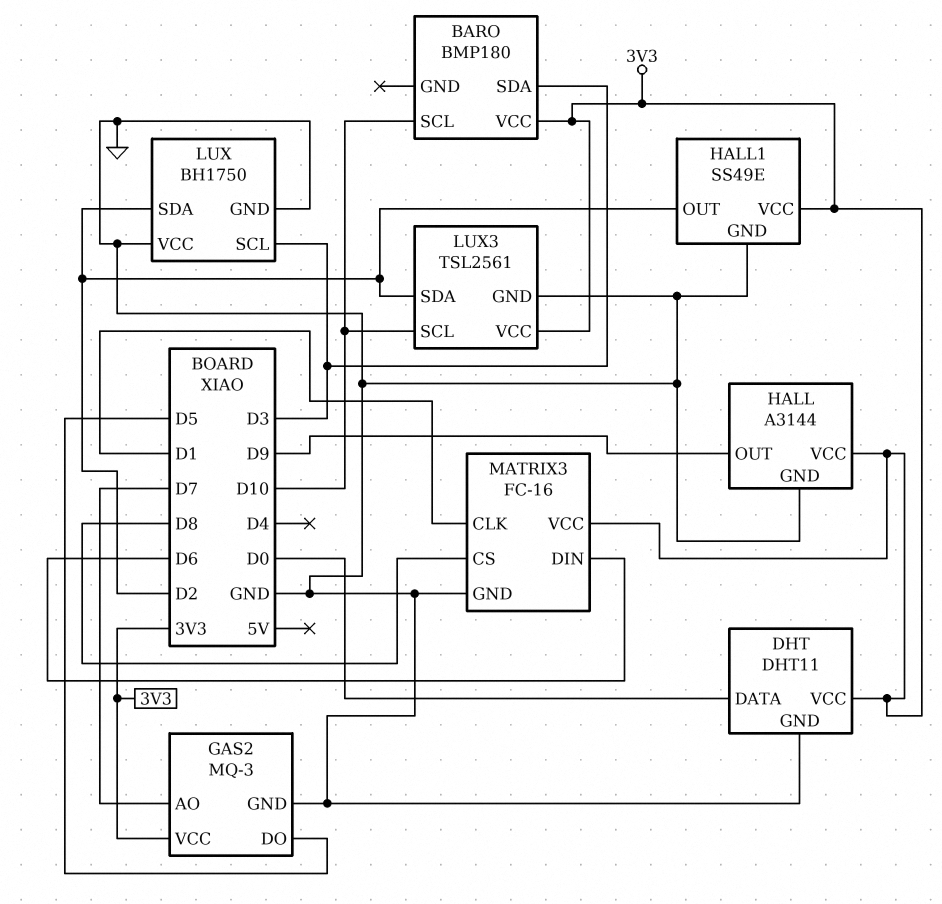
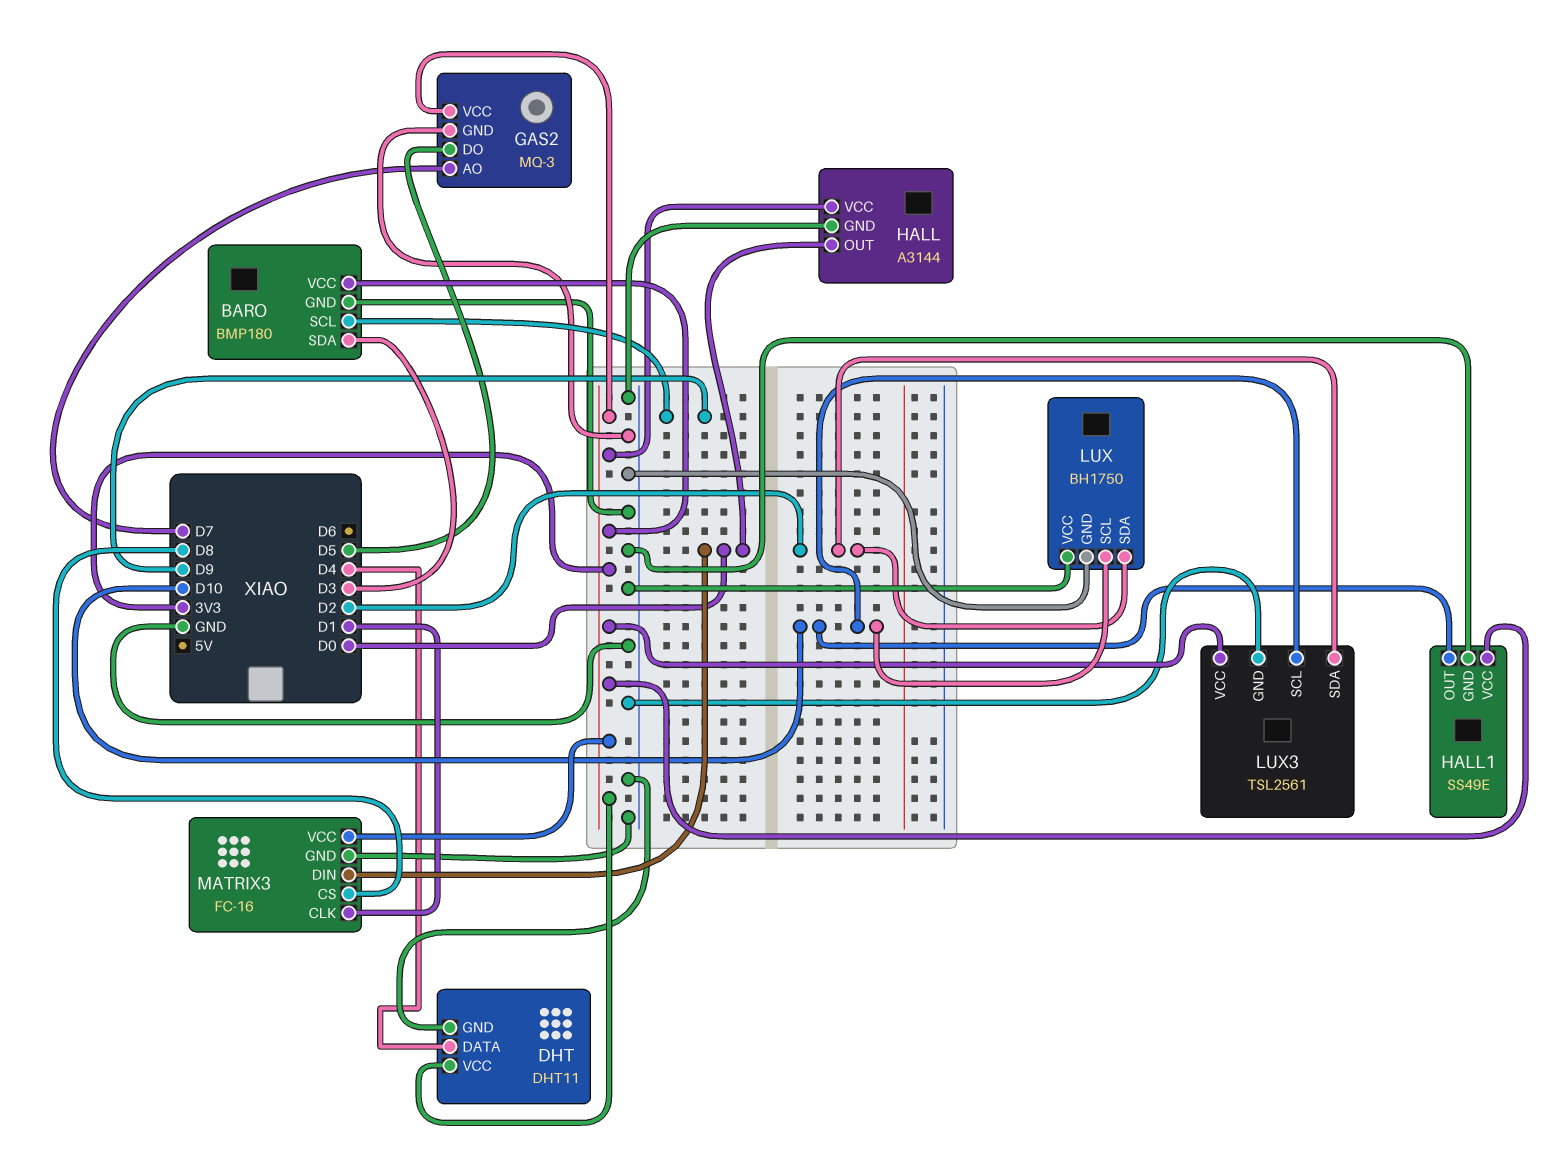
BARO pin GND: none -> GND
BARO pin SCL: D10 -> D9
DHT pin DATA: D0 -> D4
HALL pin OUT: D9 -> D0
HALL1 pin OUT: D2 -> D10
LUX pin SCL: D3 -> D10
MATRIX3 pin DIN: D6 -> D0

